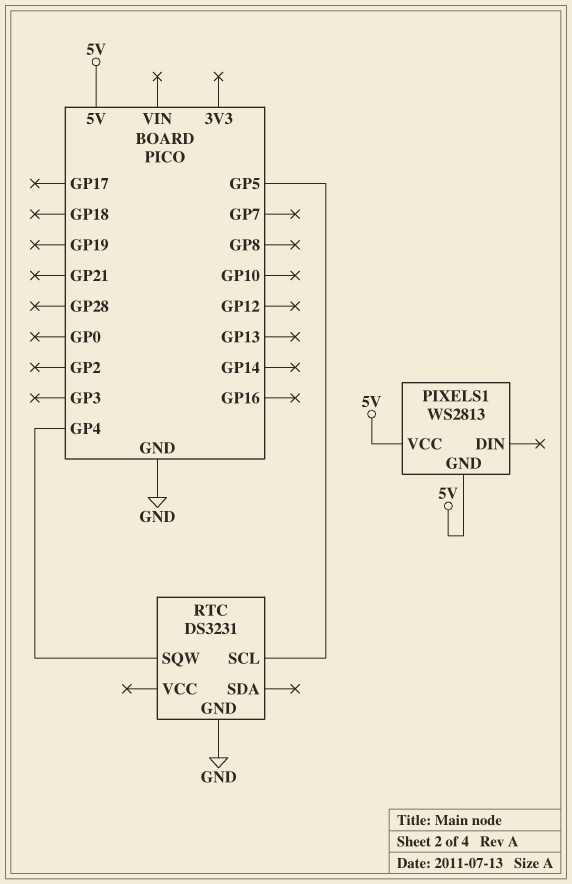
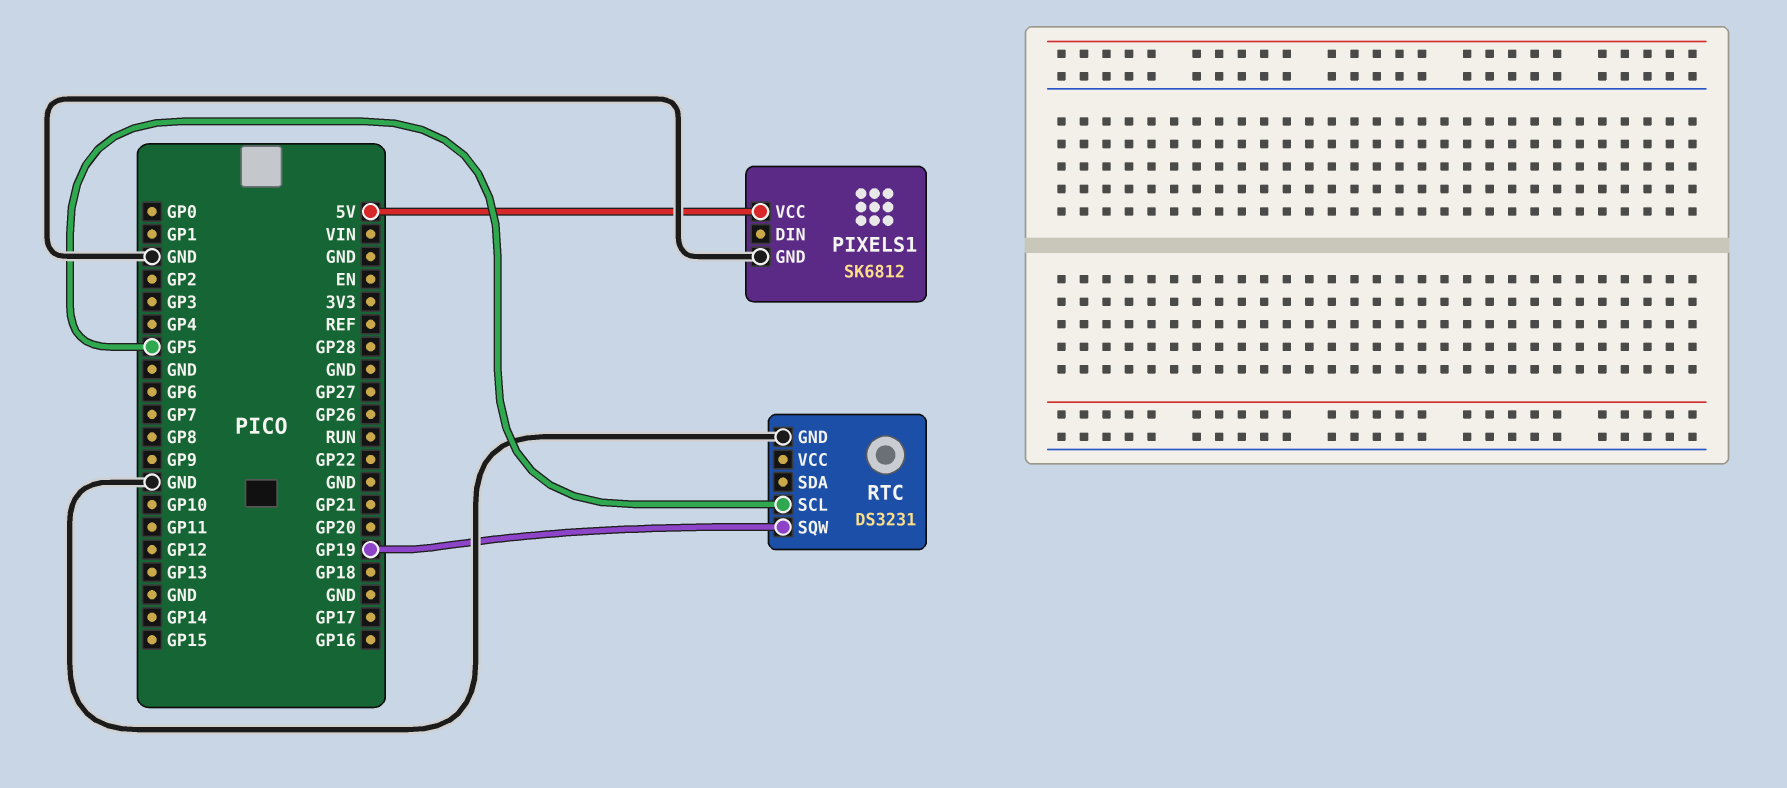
PIXELS1: WS2813 -> SK6812
PIXELS1 pin GND: 5V -> GND
RTC pin SQW: GP4 -> GP19

